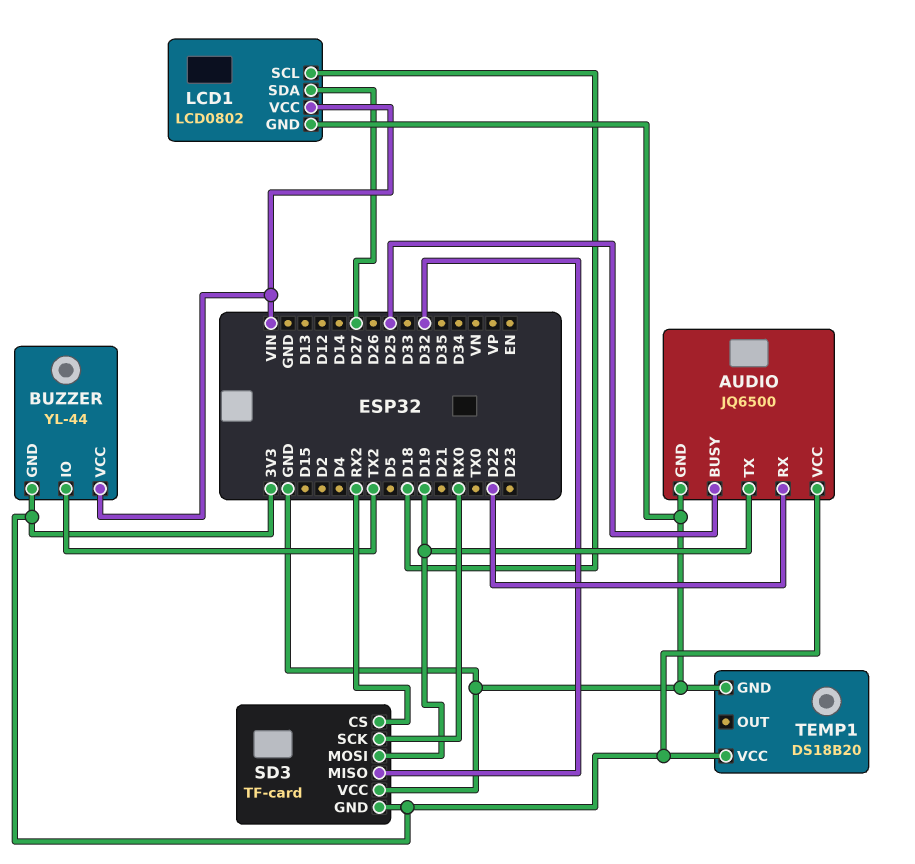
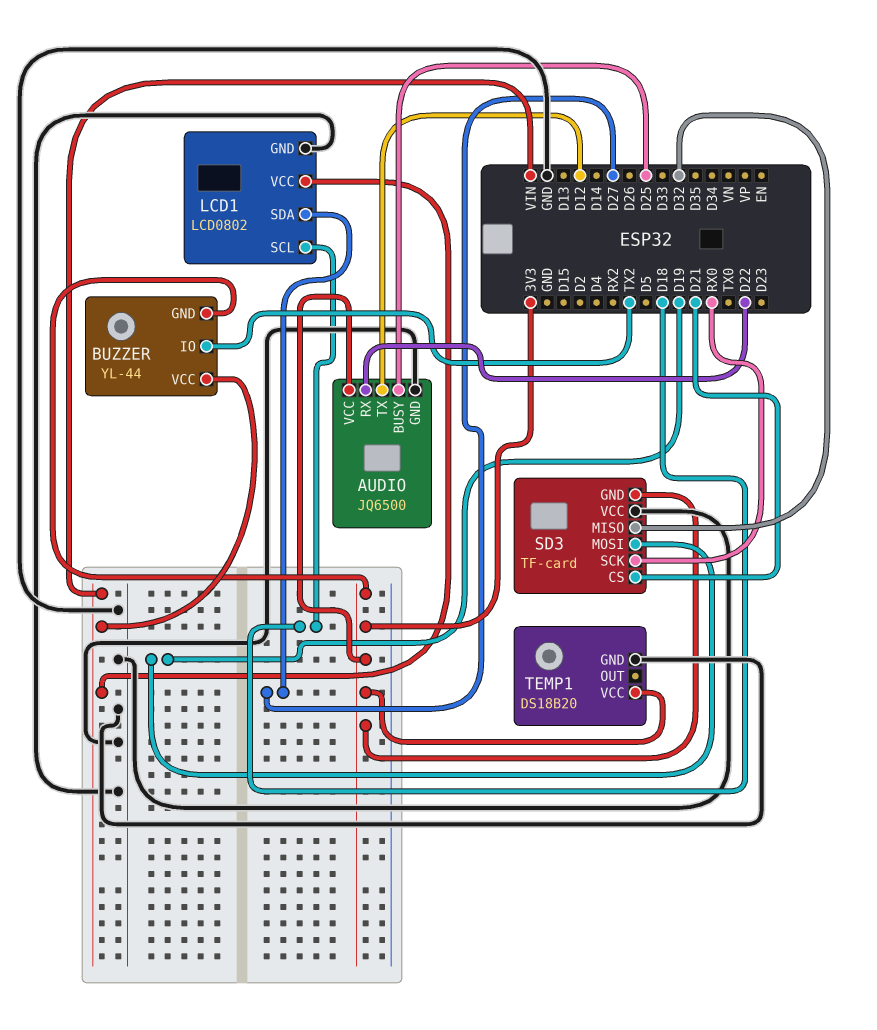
AUDIO pin TX: D19 -> D12
SD3 pin CS: RX2 -> D21

